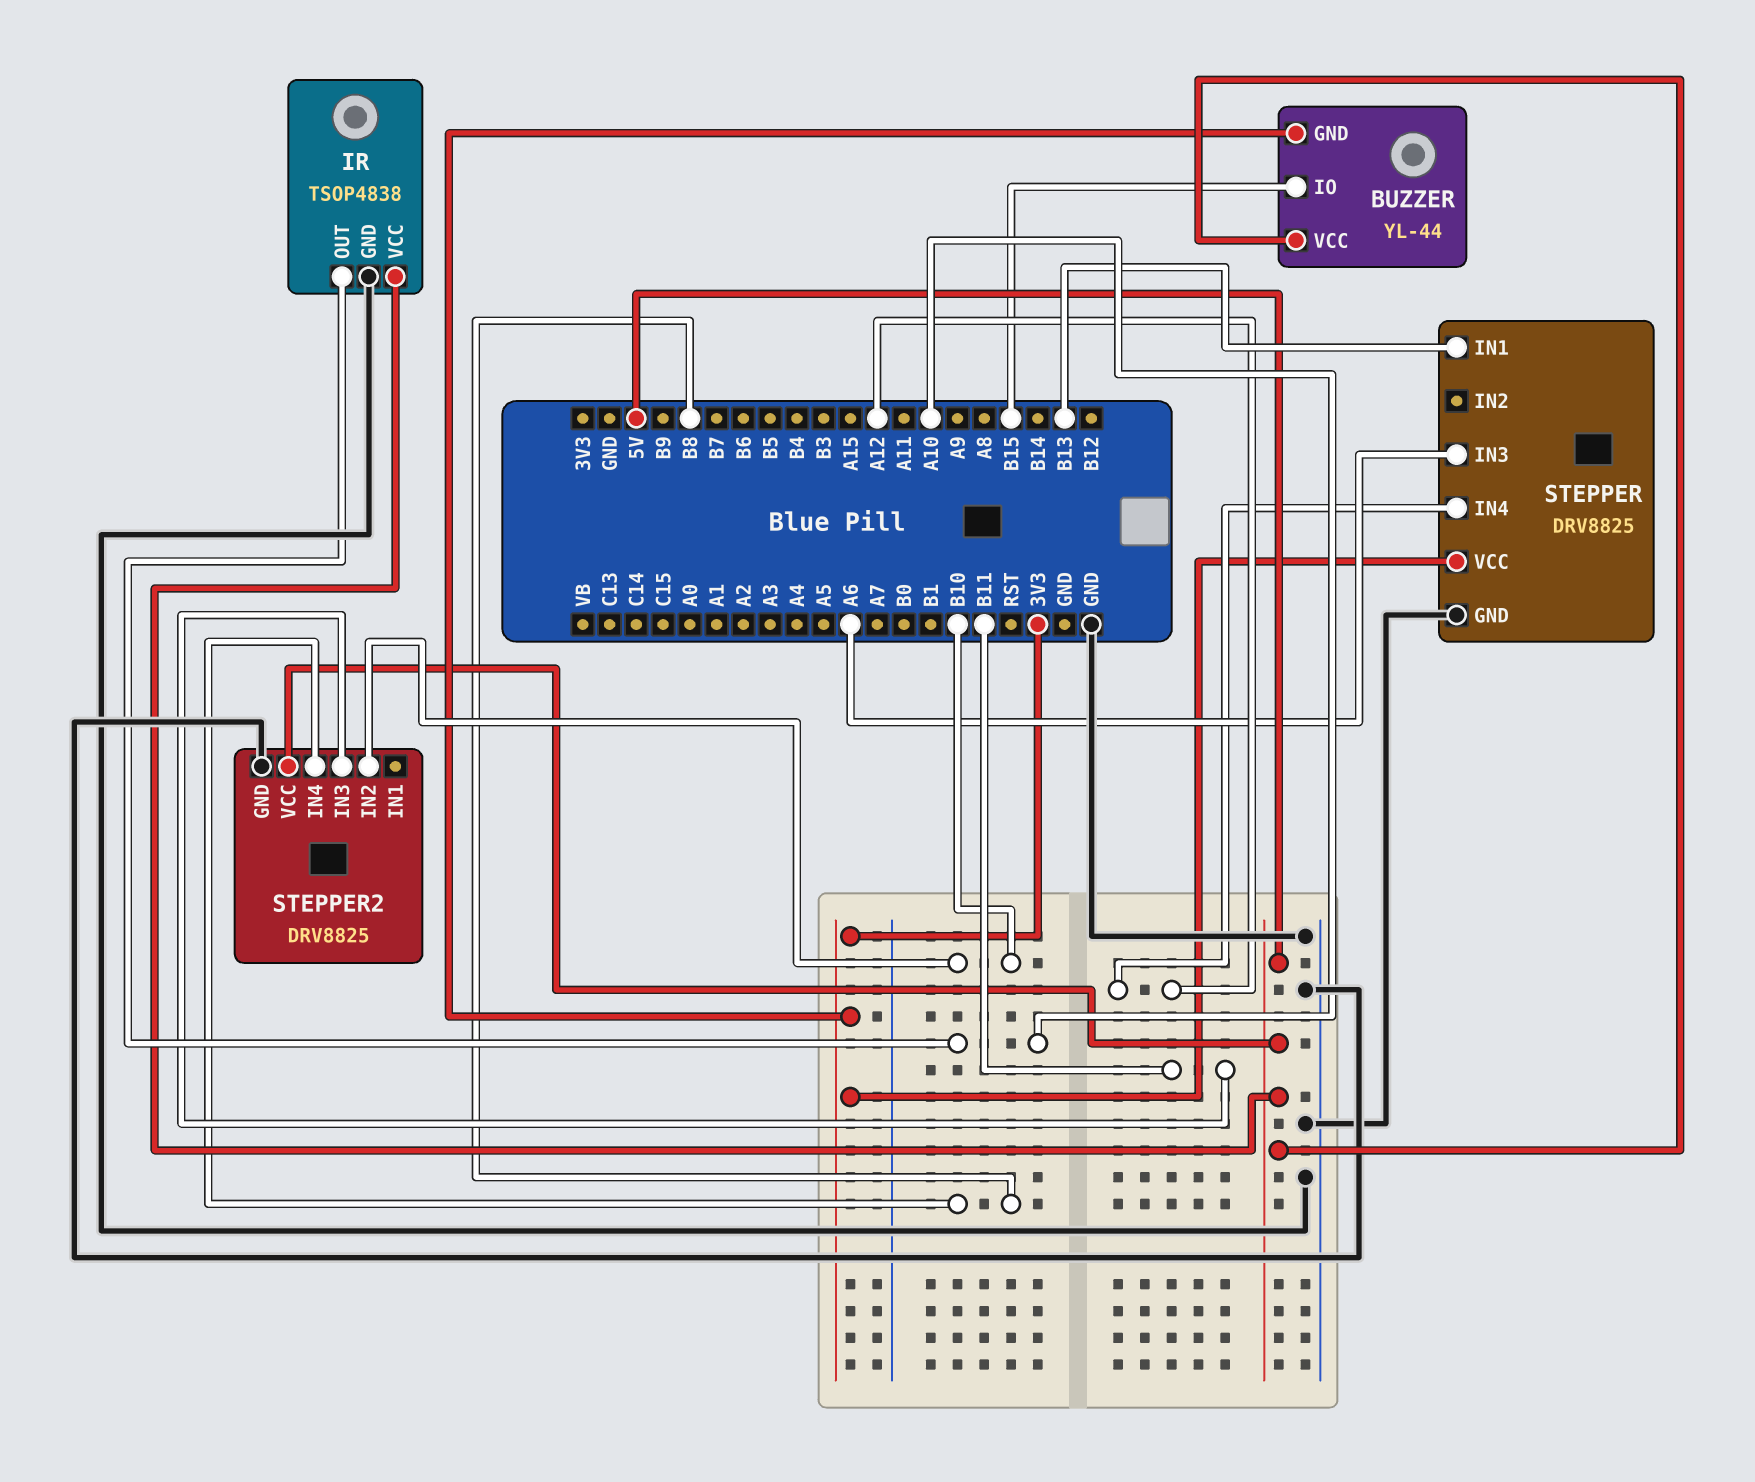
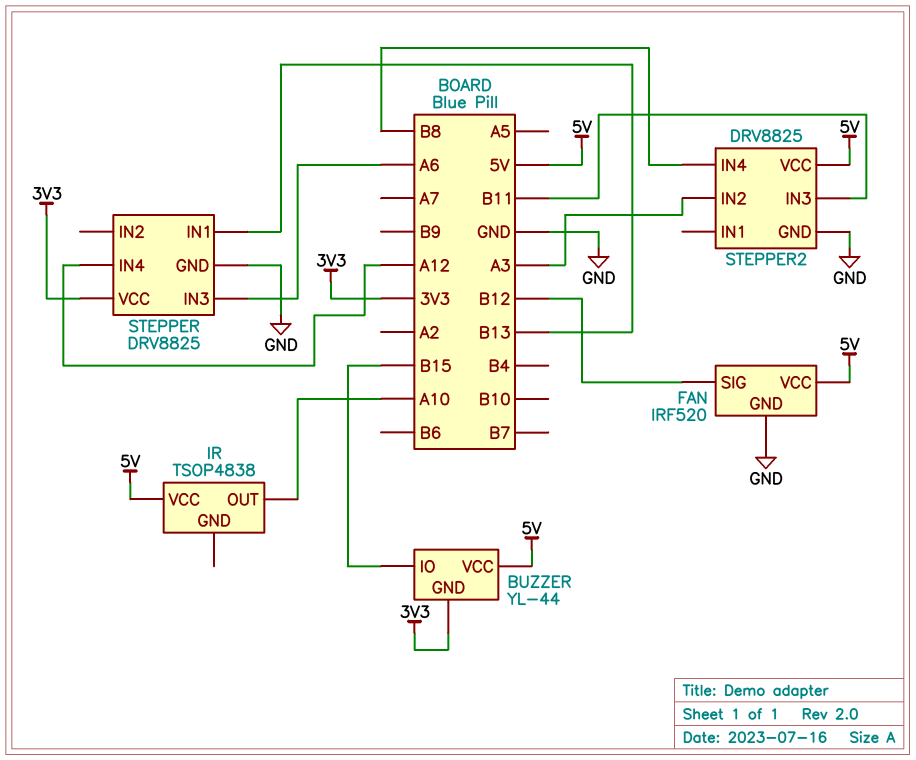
FAN: none -> IRF520
FAN pin GND: none -> GND
FAN pin SIG: none -> B12
FAN pin VCC: none -> 5V
IR pin GND: GND -> none
STEPPER2 pin IN2: B10 -> A3

